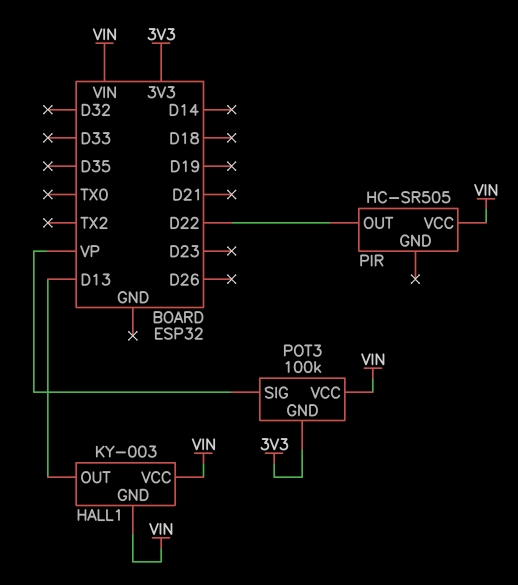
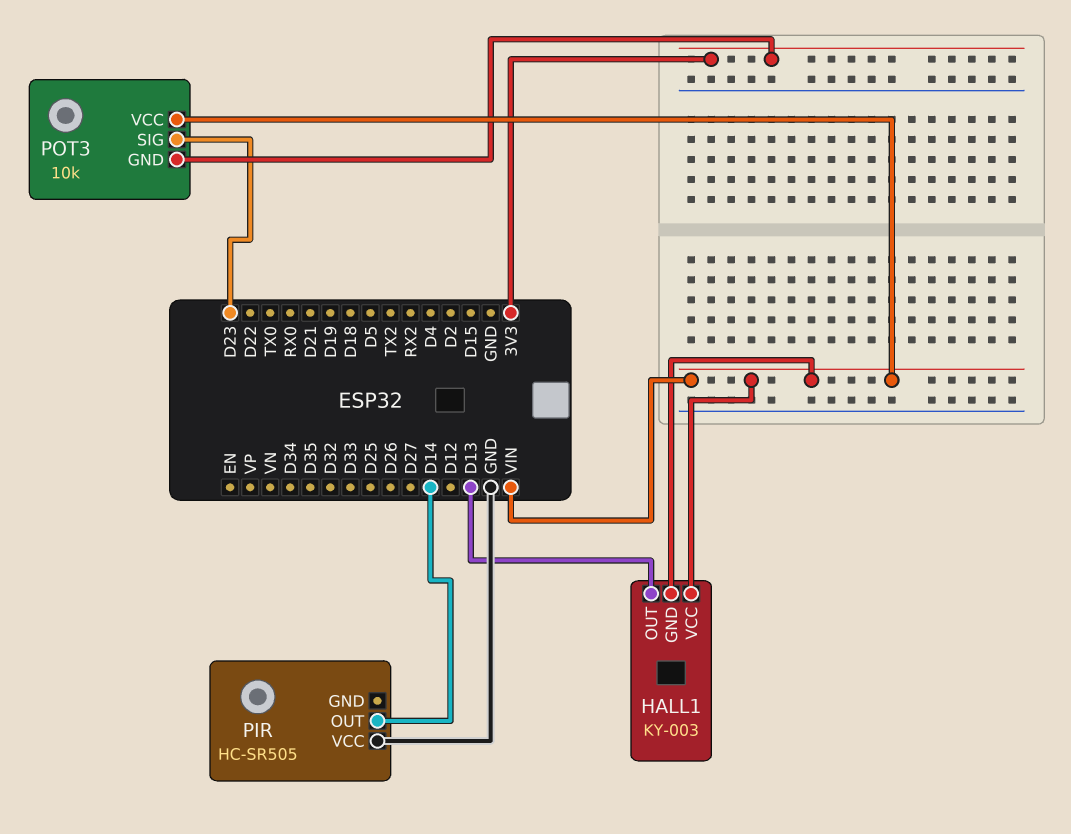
PIR pin OUT: D22 -> D14
PIR pin VCC: VIN -> GND
POT3: 100k -> 10k
POT3 pin SIG: VP -> D23

